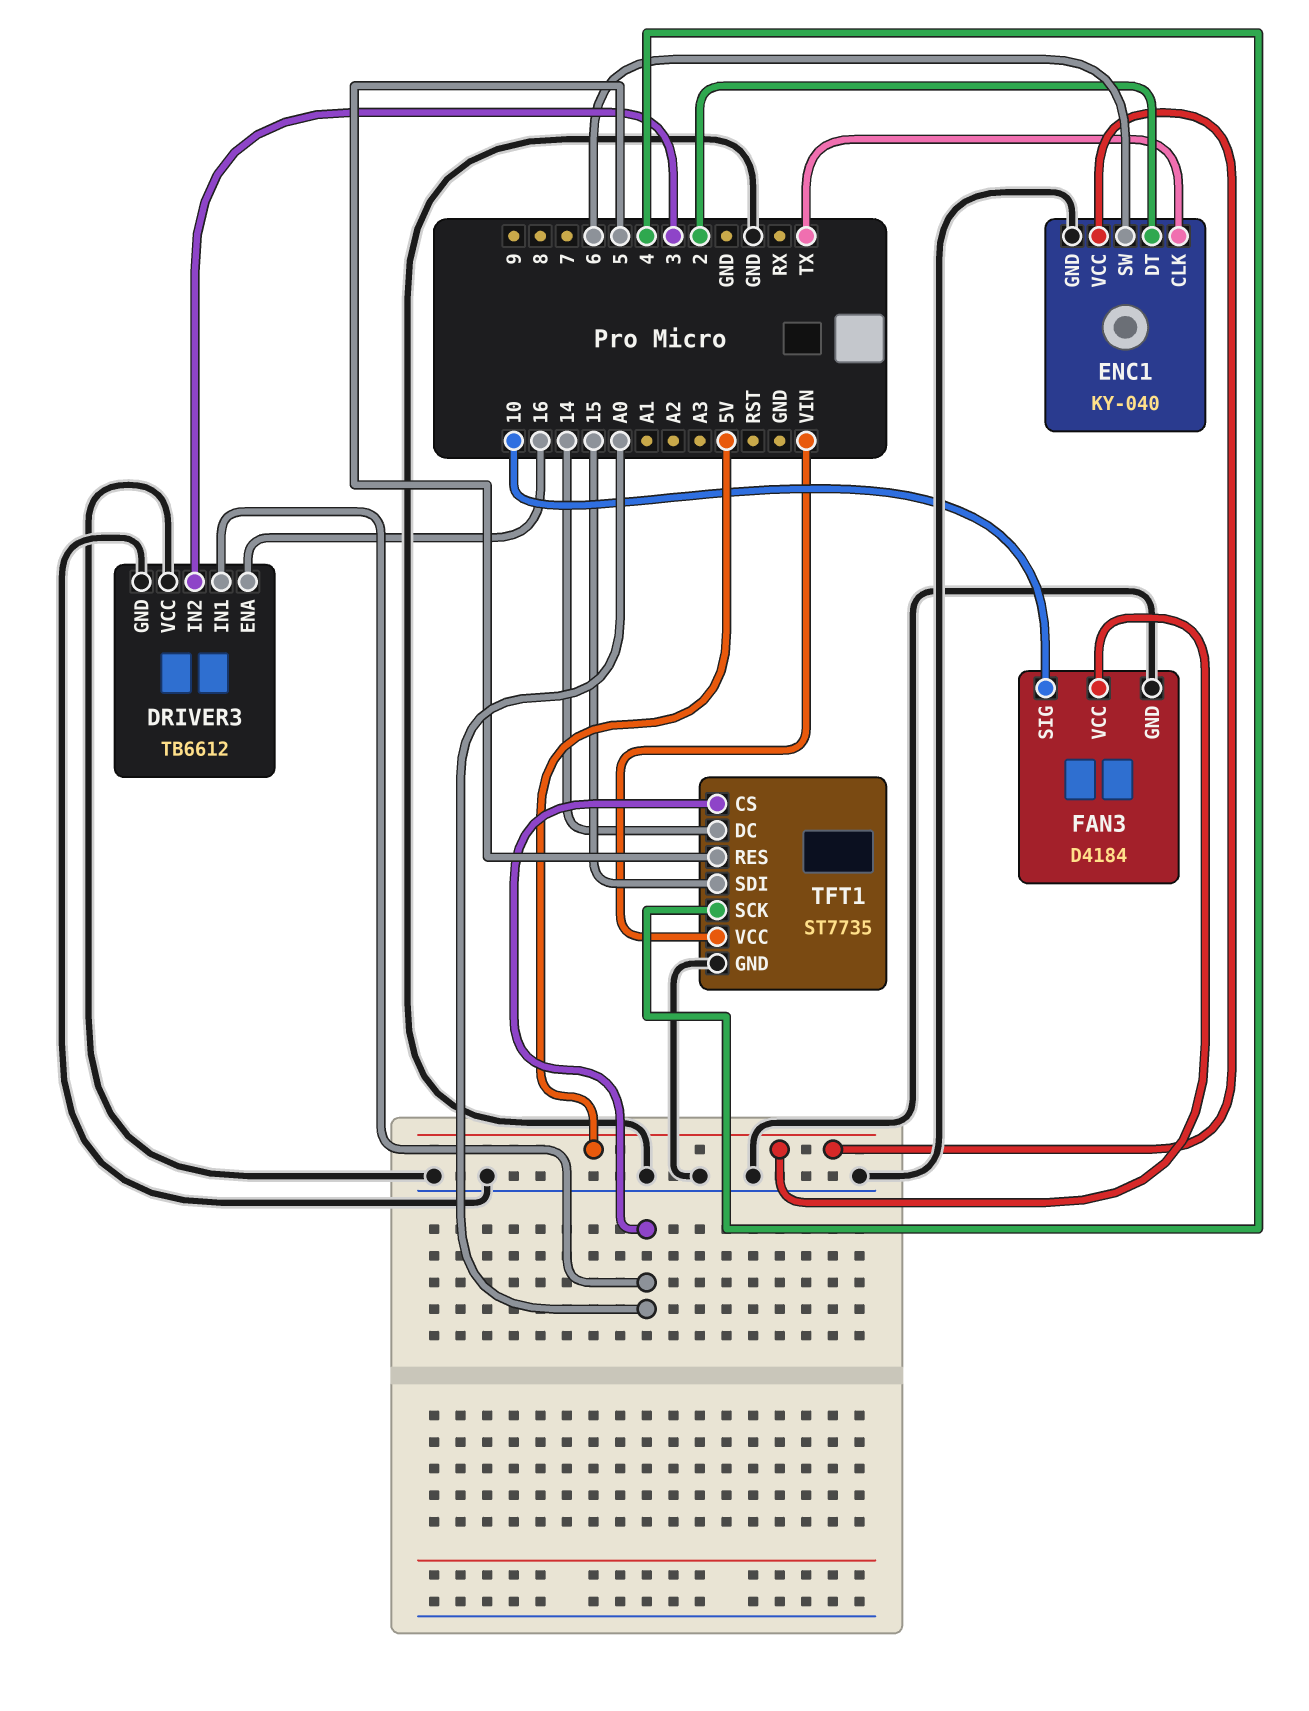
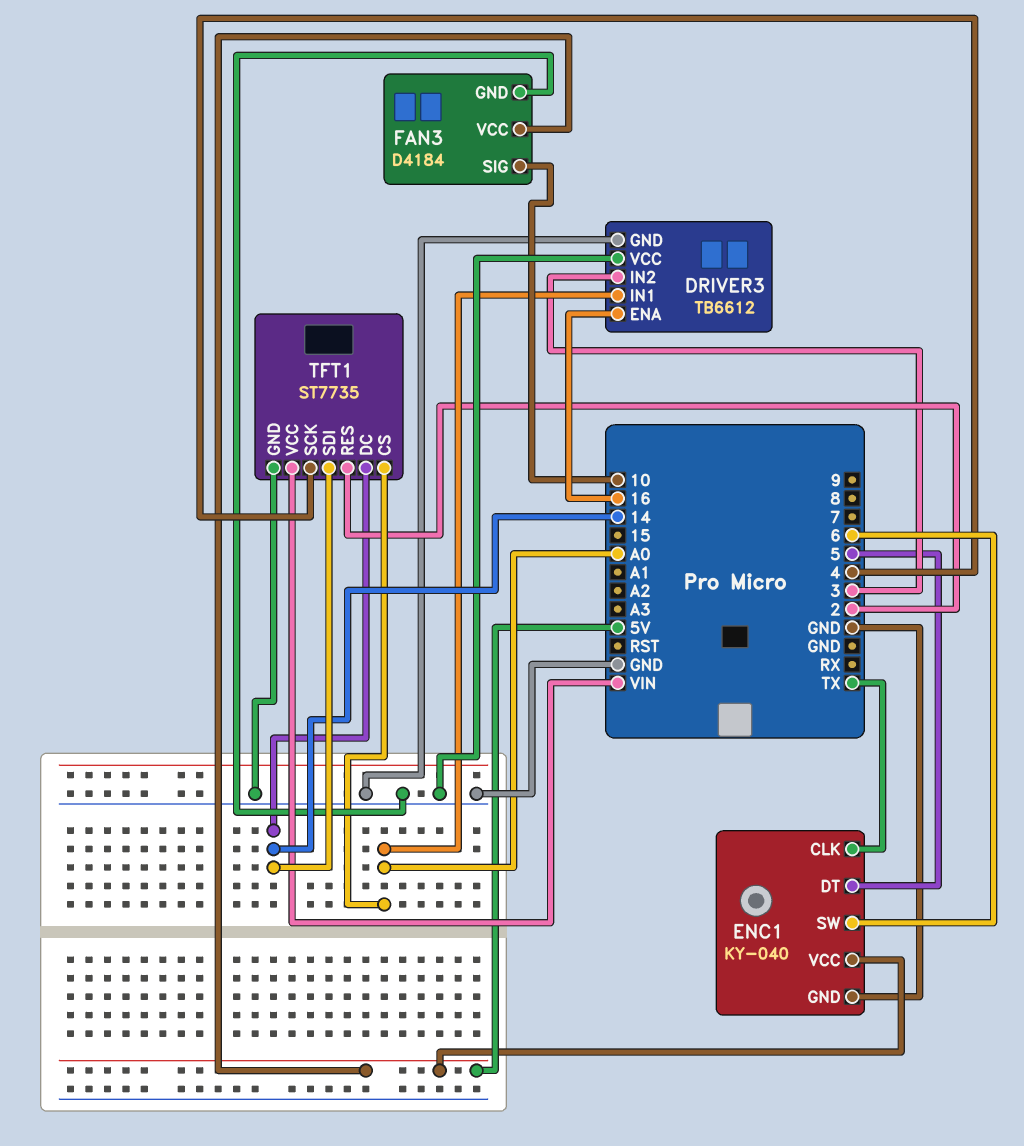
ENC1 pin DT: 2 -> 5
TFT1 pin RES: 5 -> 2
TFT1 pin SDI: 15 -> 14

